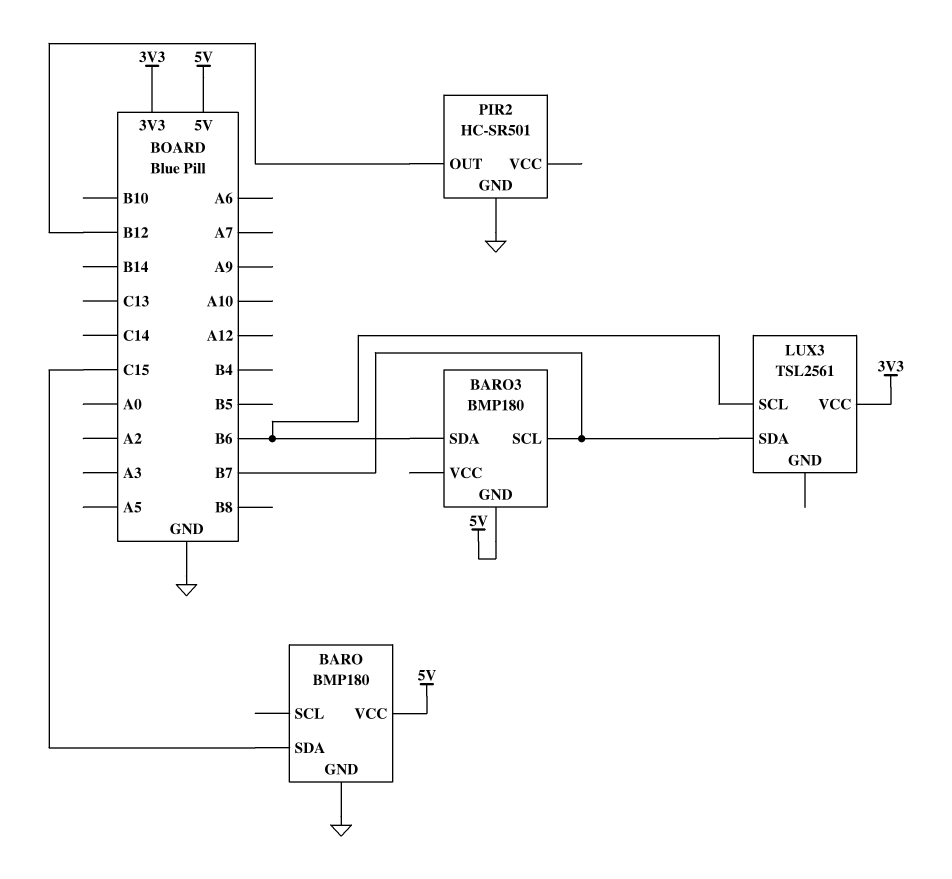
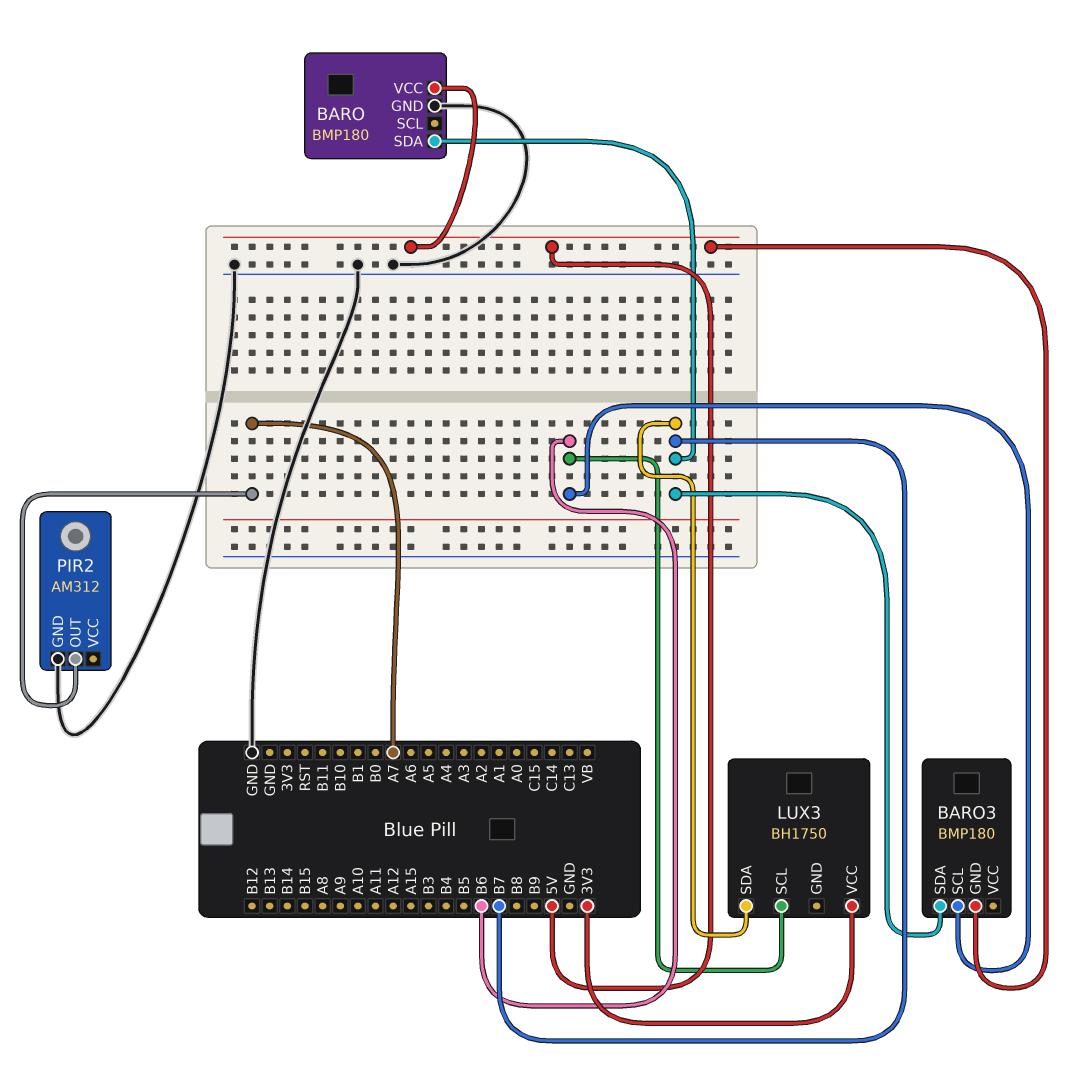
BARO pin SDA: C15 -> B7
BARO3 pin SCL: B7 -> B6
BARO3 pin SDA: B6 -> B7
LUX3: TSL2561 -> BH1750
PIR2: HC-SR501 -> AM312
PIR2 pin OUT: B12 -> A7

